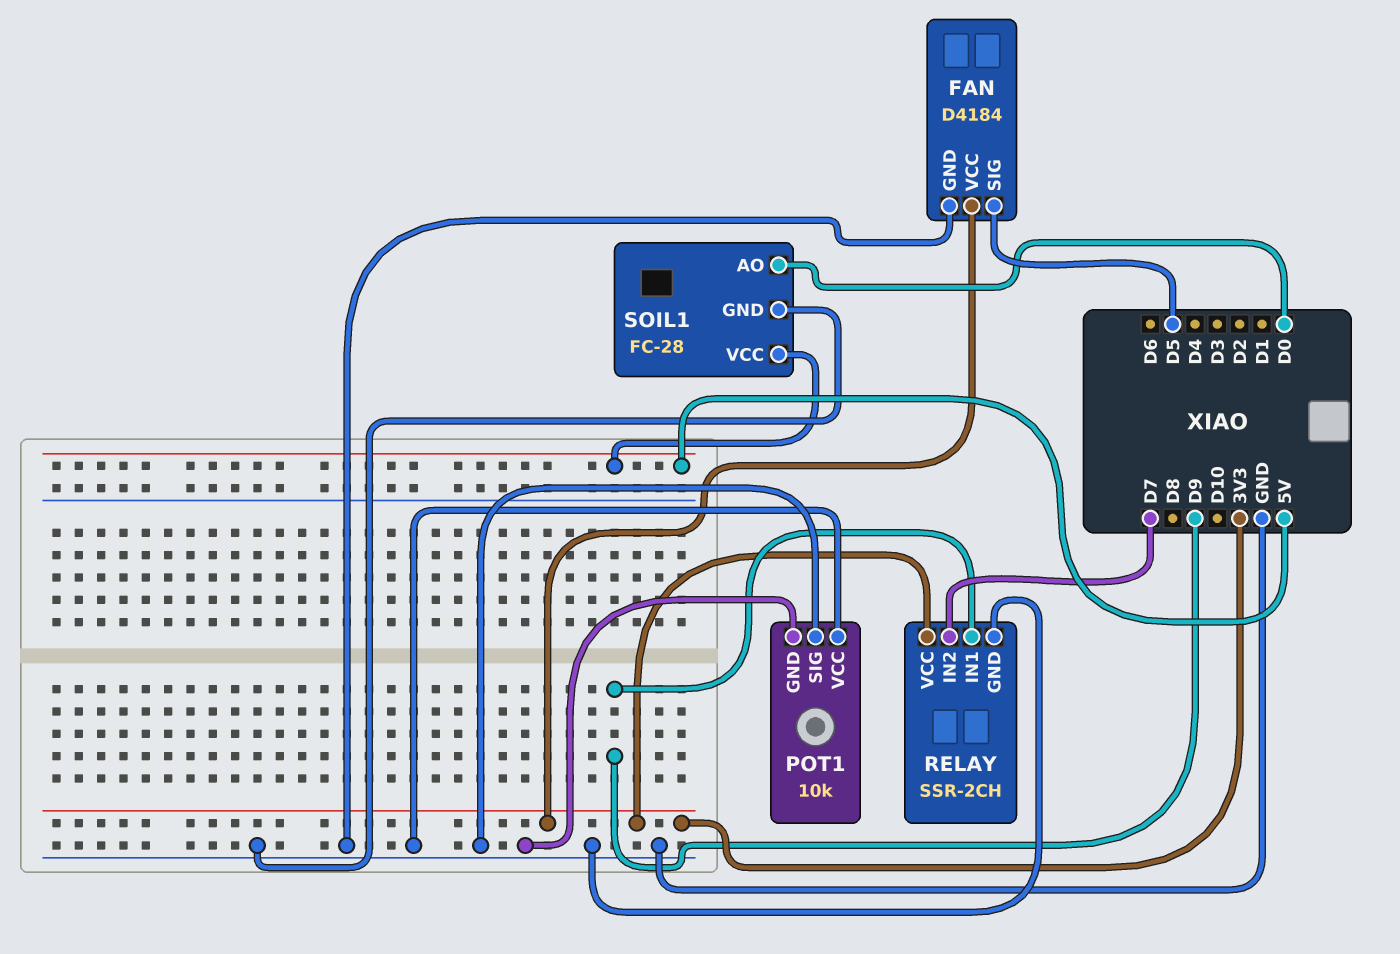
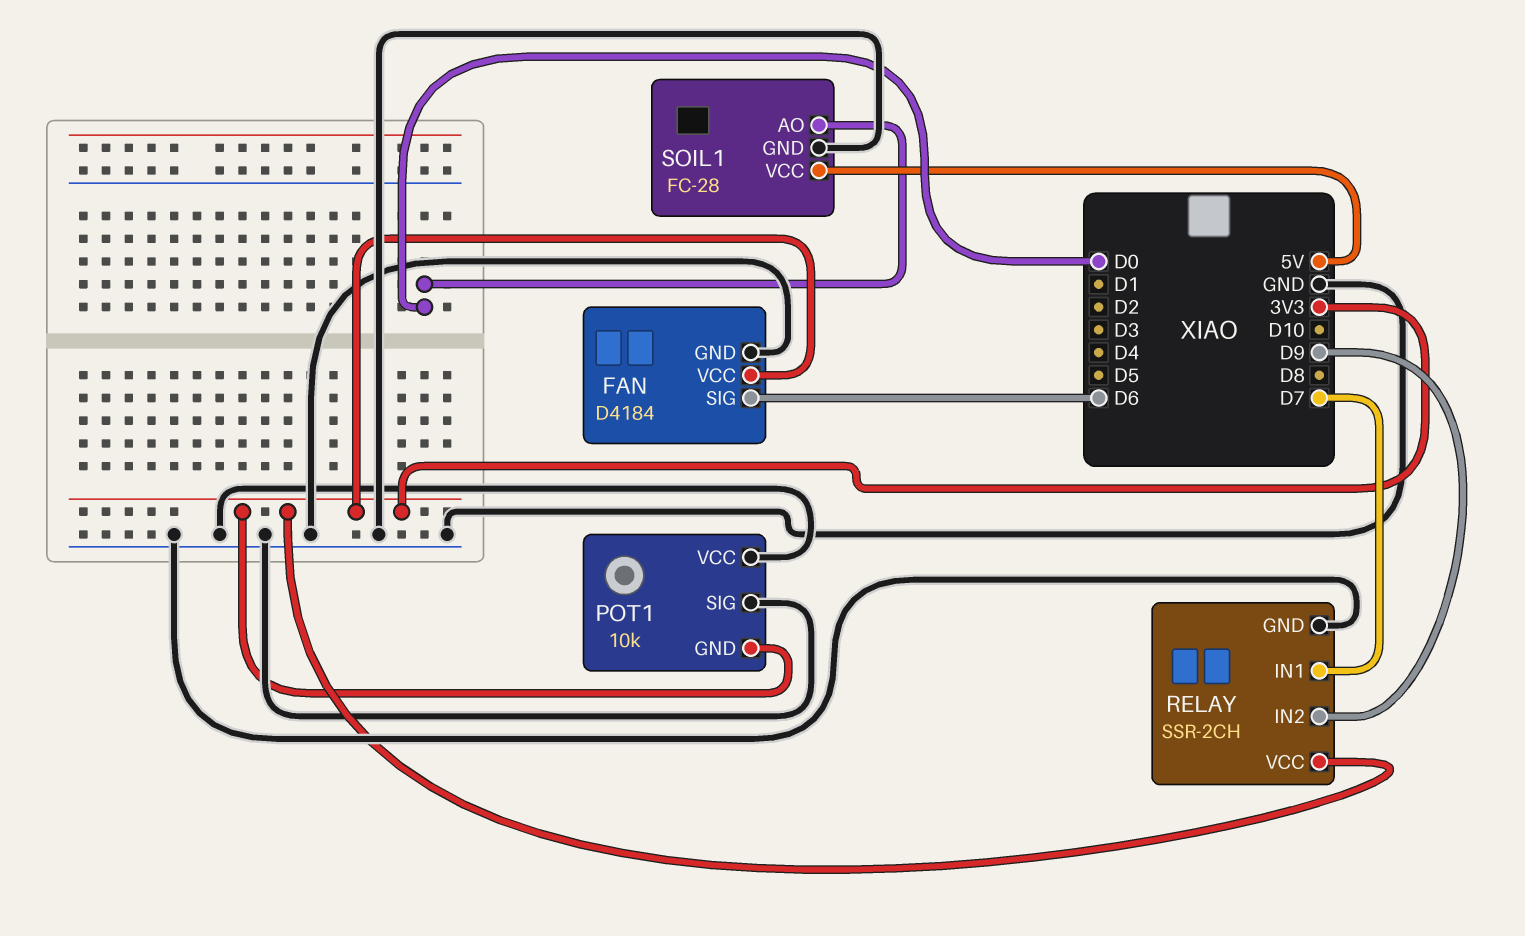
FAN pin SIG: D5 -> D6
POT1 pin GND: GND -> 3V3
RELAY pin IN1: D9 -> D7
RELAY pin IN2: D7 -> D9

